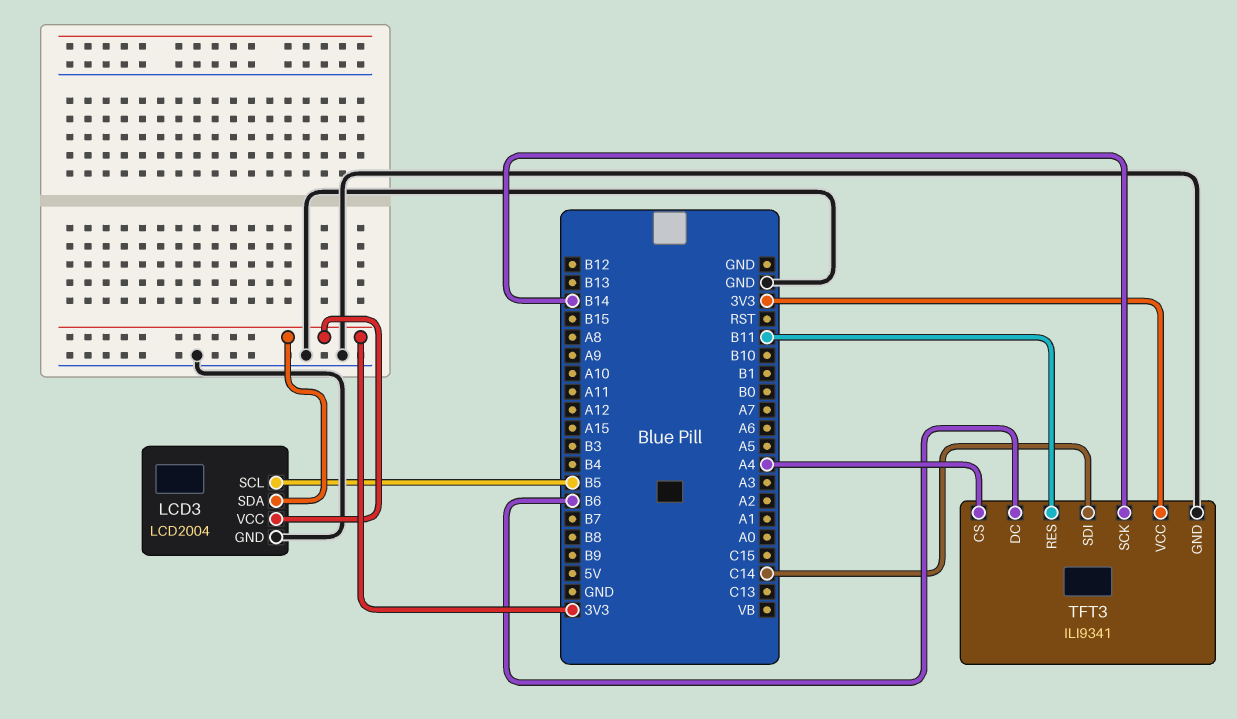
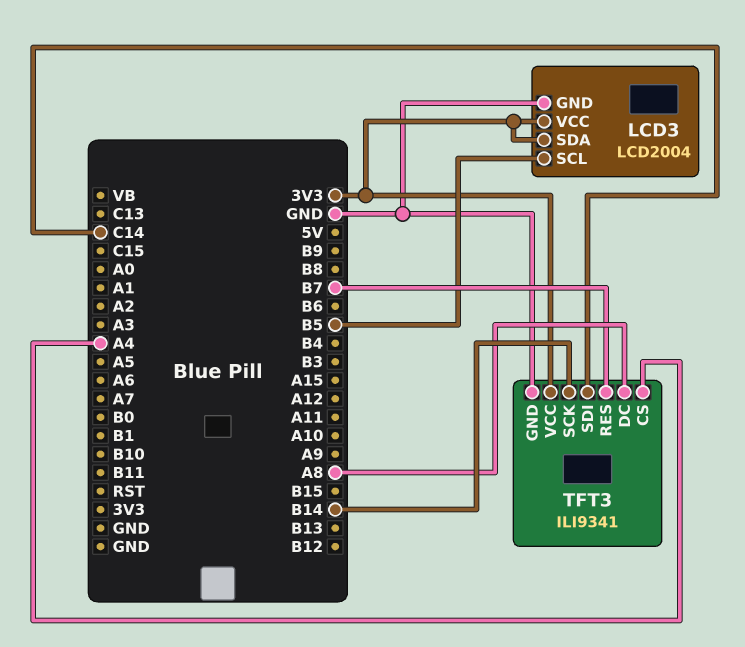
TFT3 pin DC: B6 -> A8
TFT3 pin RES: B11 -> B7

